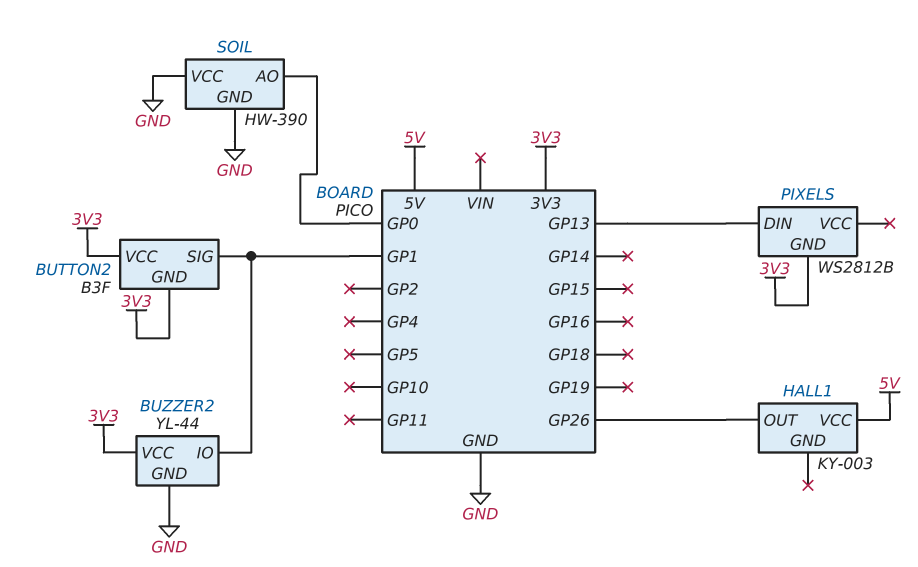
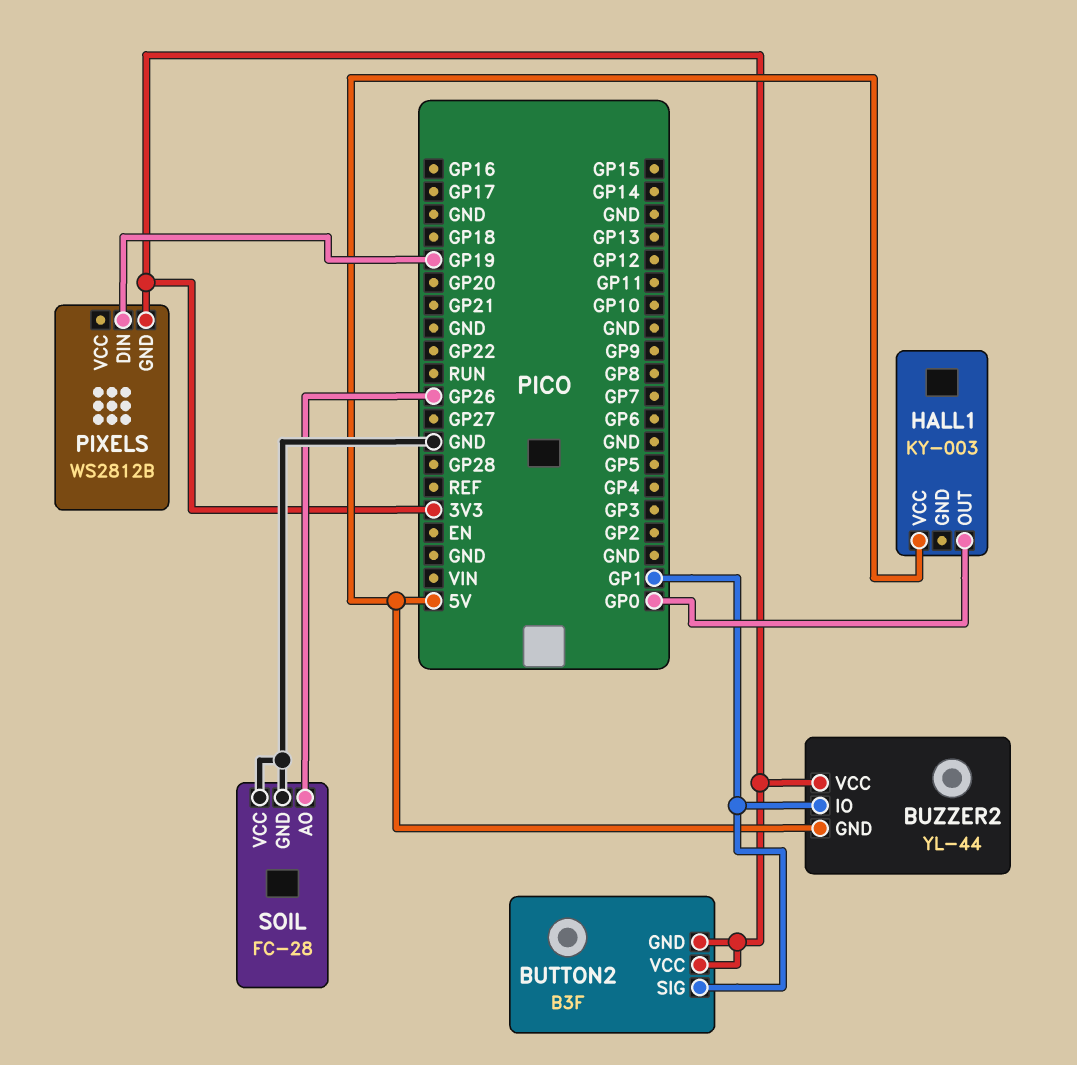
BUZZER2 pin GND: GND -> 5V
HALL1 pin OUT: GP26 -> GP0
PIXELS pin DIN: GP13 -> GP19
SOIL: HW-390 -> FC-28
SOIL pin AO: GP0 -> GP26

